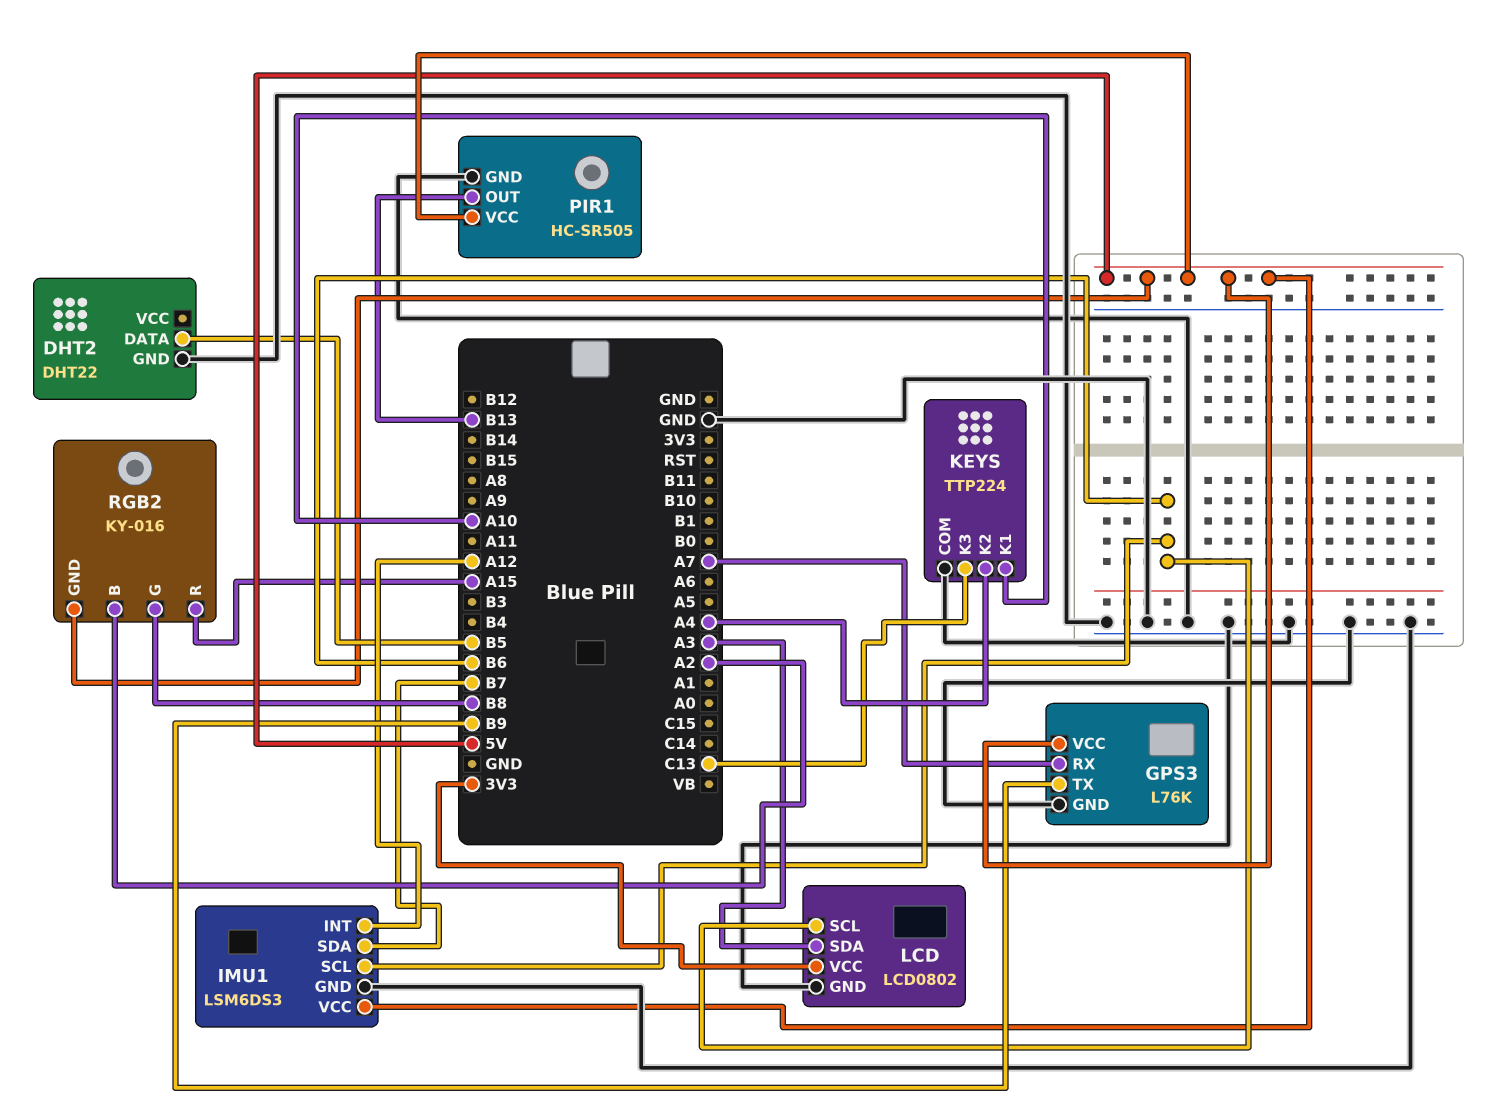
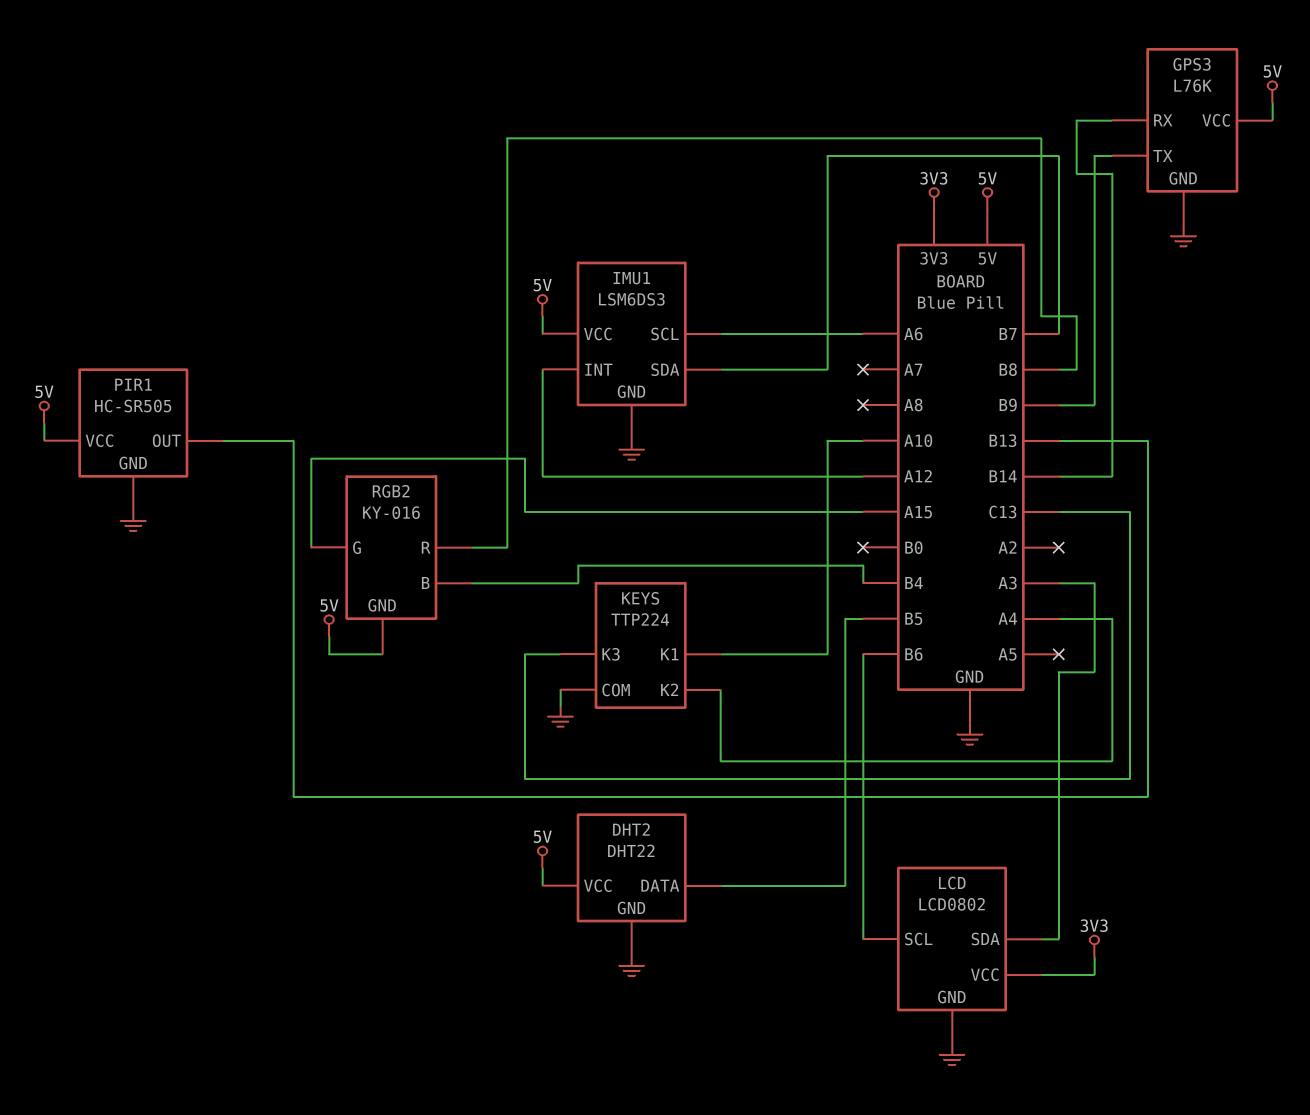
DHT2 pin VCC: none -> 5V
GPS3 pin RX: A7 -> B14
IMU1 pin SCL: B6 -> A6
RGB2 pin B: A2 -> B4
RGB2 pin G: B8 -> A15
RGB2 pin R: A15 -> B8

